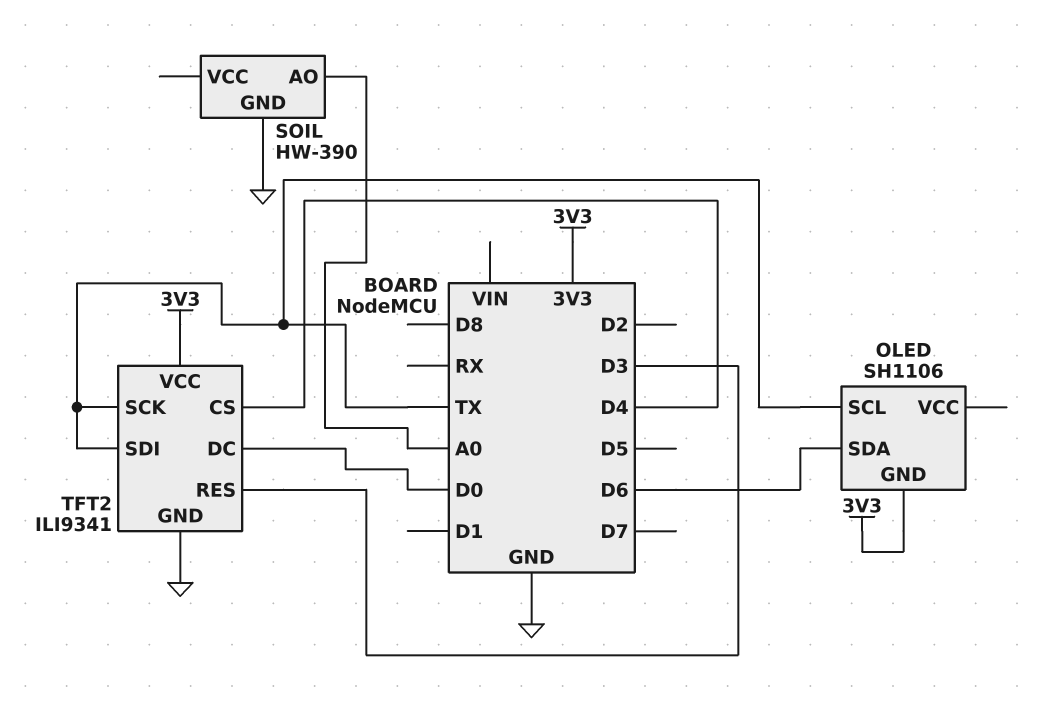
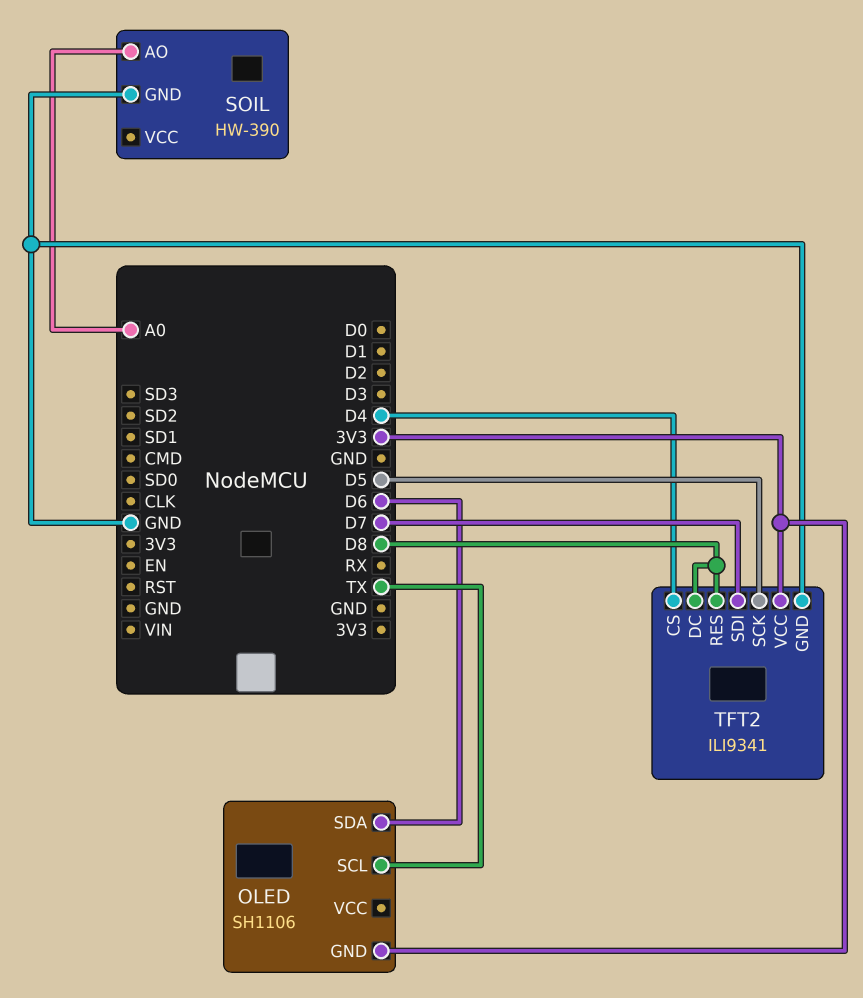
TFT2 pin DC: D0 -> D8
TFT2 pin RES: D3 -> D8
TFT2 pin SCK: TX -> D5
TFT2 pin SDI: TX -> D7

